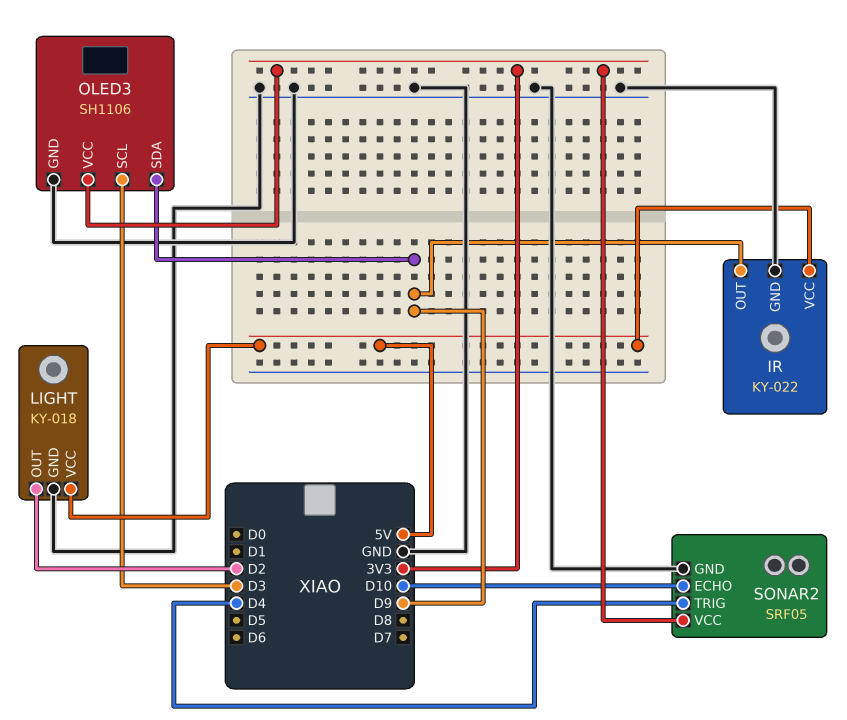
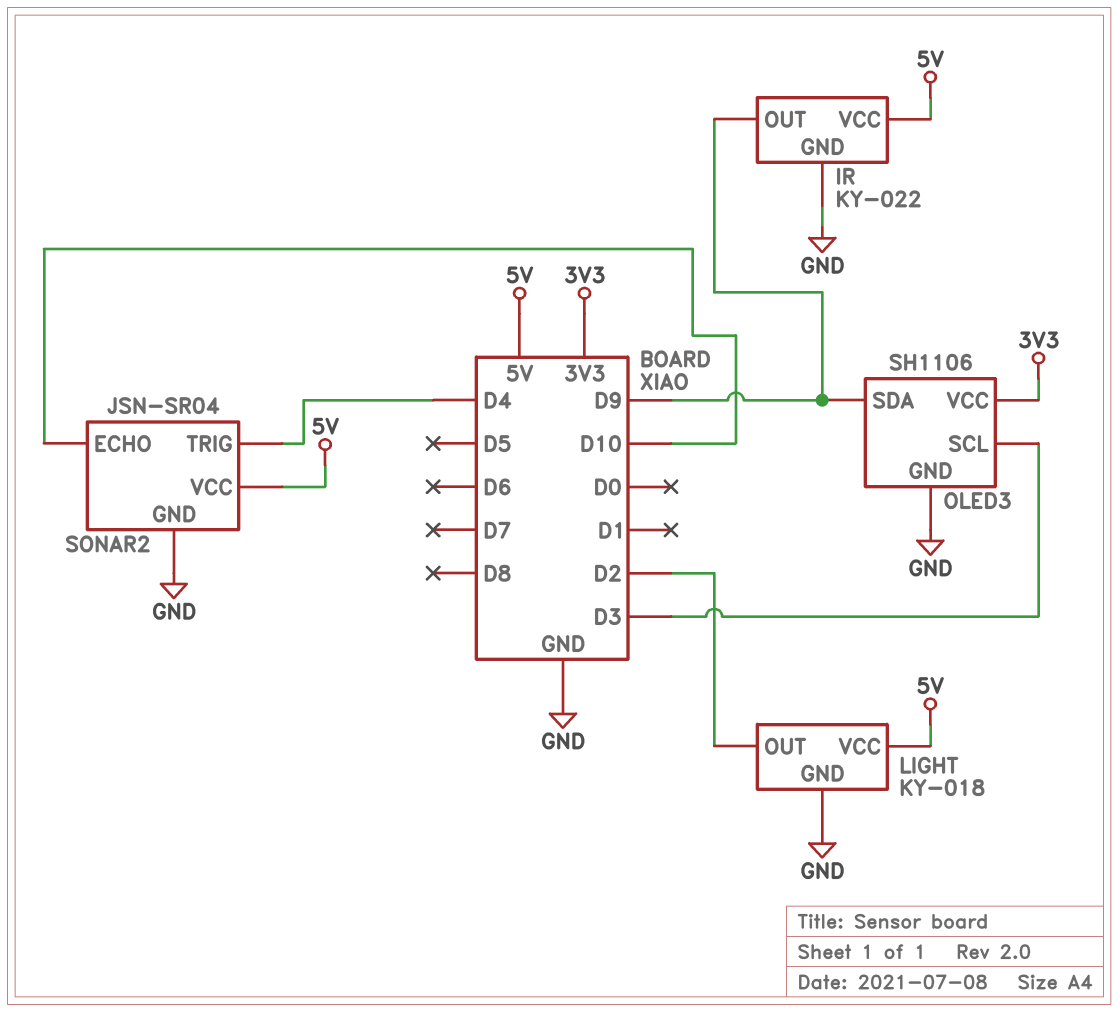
SONAR2: SRF05 -> JSN-SR04
SONAR2 pin VCC: 3V3 -> 5V

